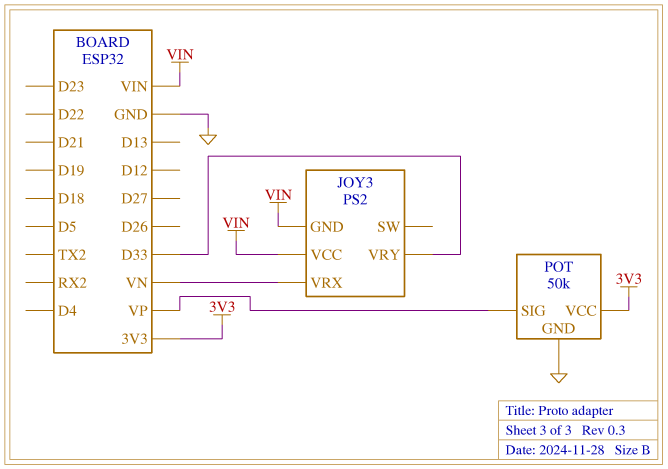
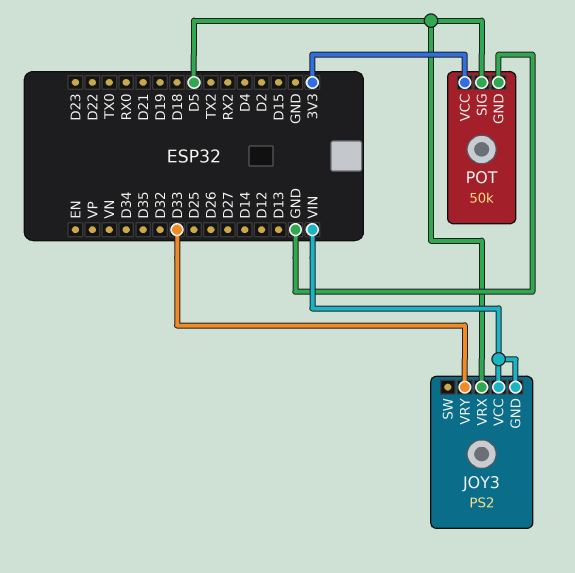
JOY3 pin VRX: VN -> D5
POT pin SIG: VP -> D5

